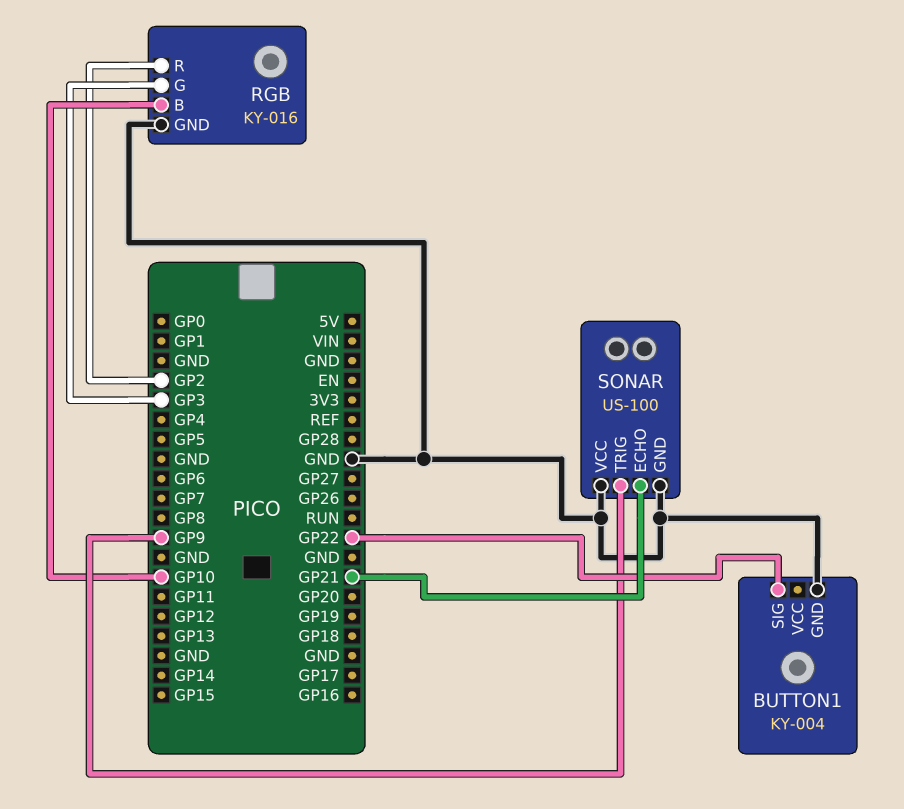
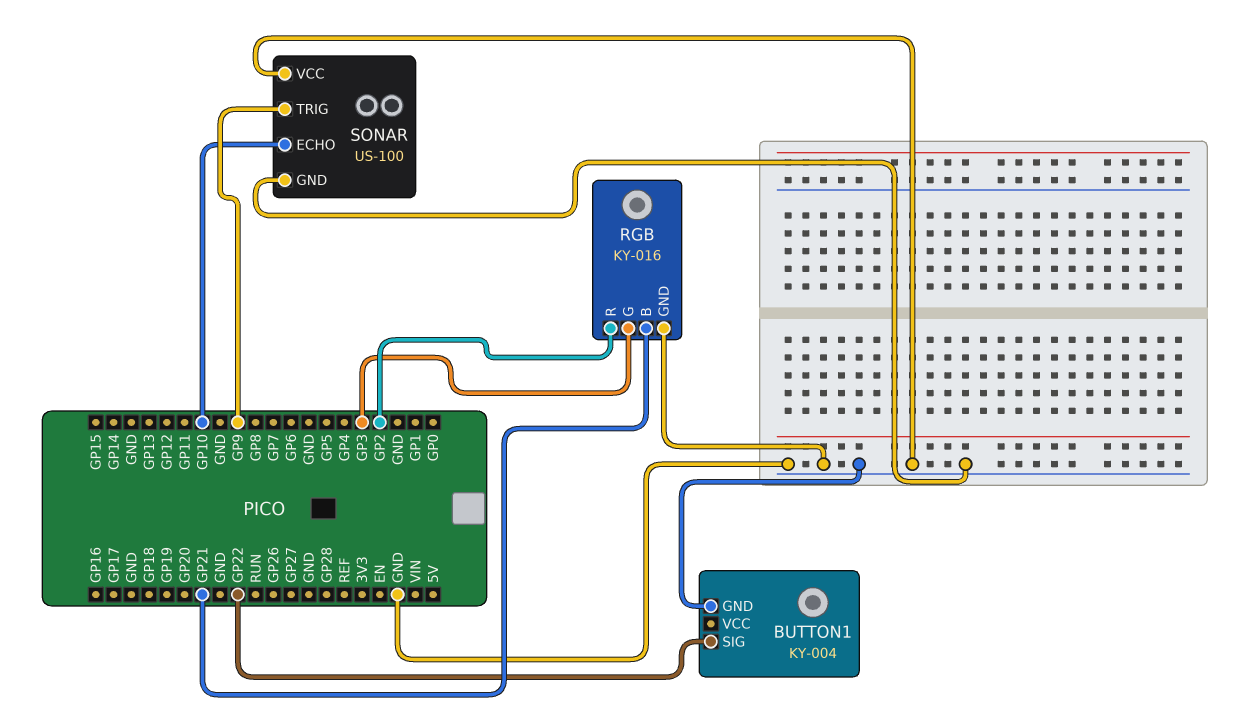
RGB pin B: GP10 -> GP21
SONAR pin ECHO: GP21 -> GP10

